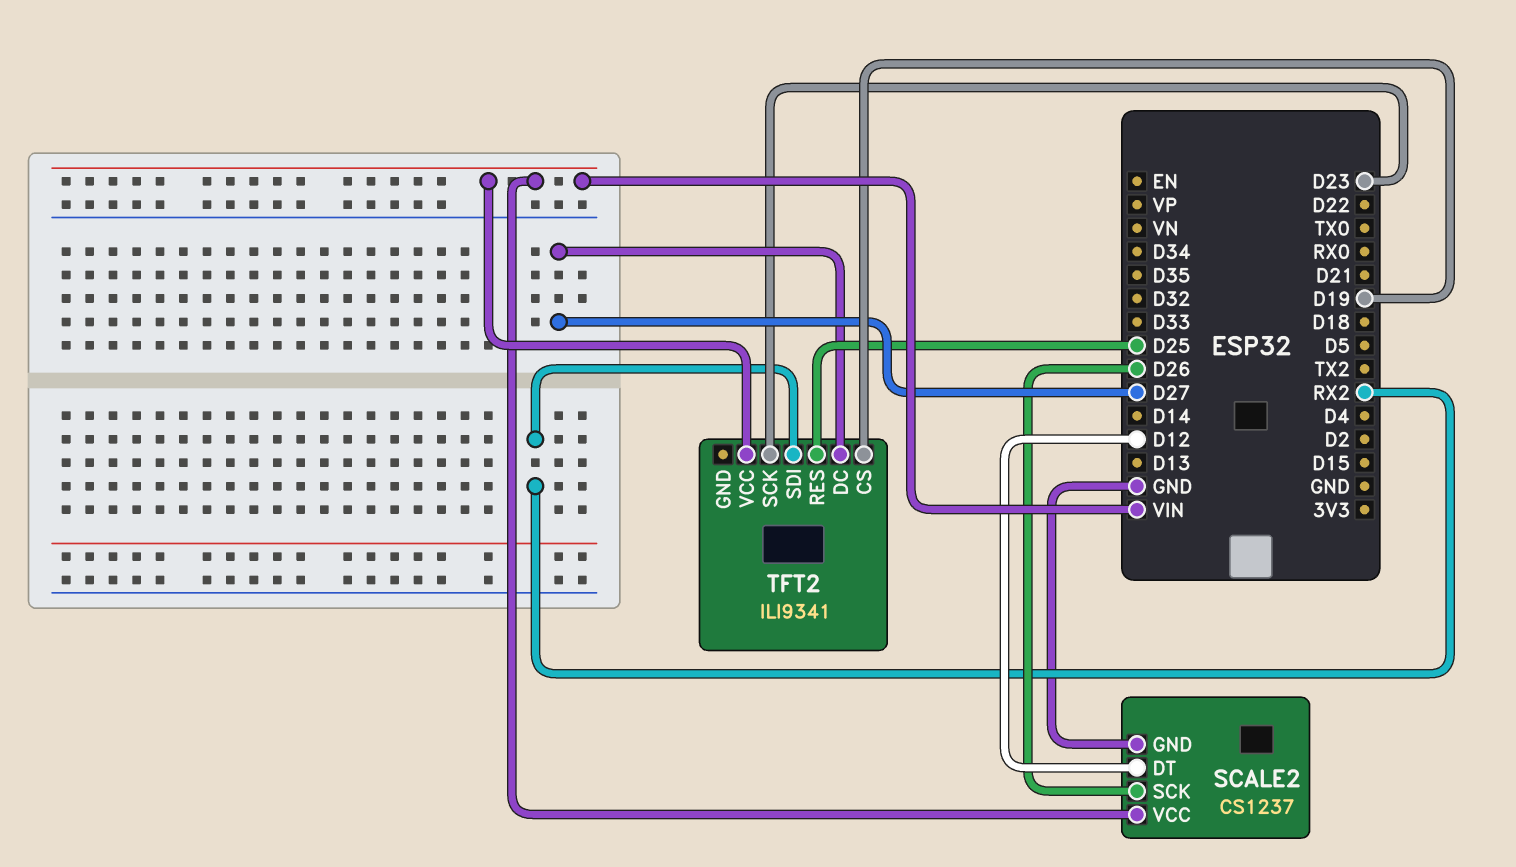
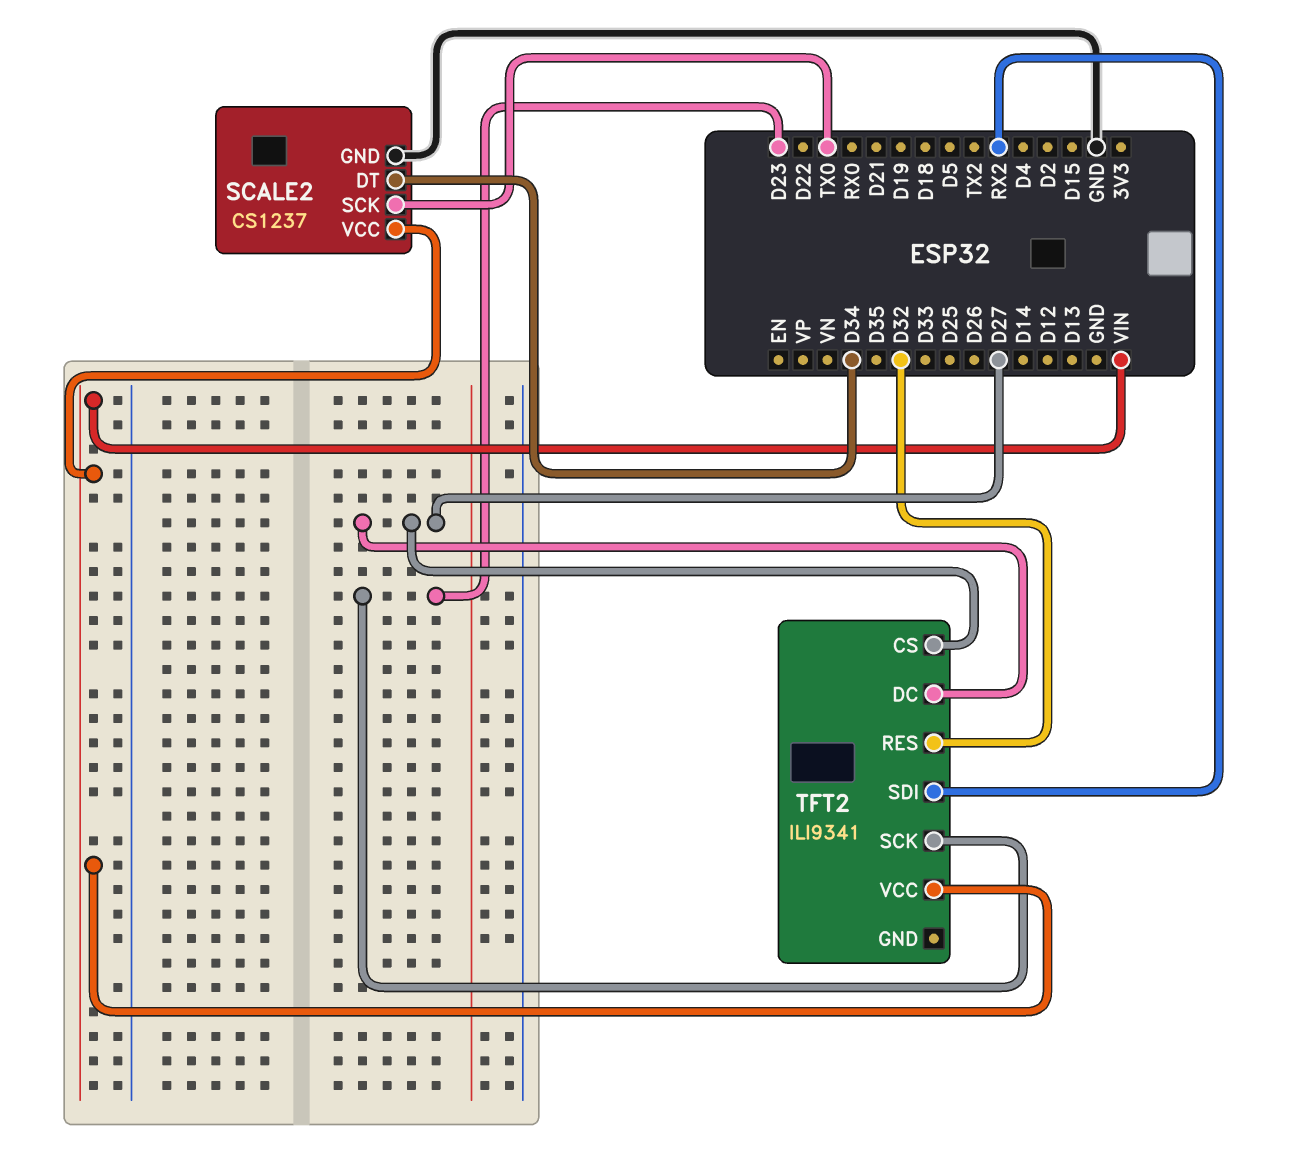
SCALE2 pin DT: D12 -> D34
SCALE2 pin SCK: D26 -> TX0
TFT2 pin CS: D19 -> D27
TFT2 pin RES: D25 -> D32

